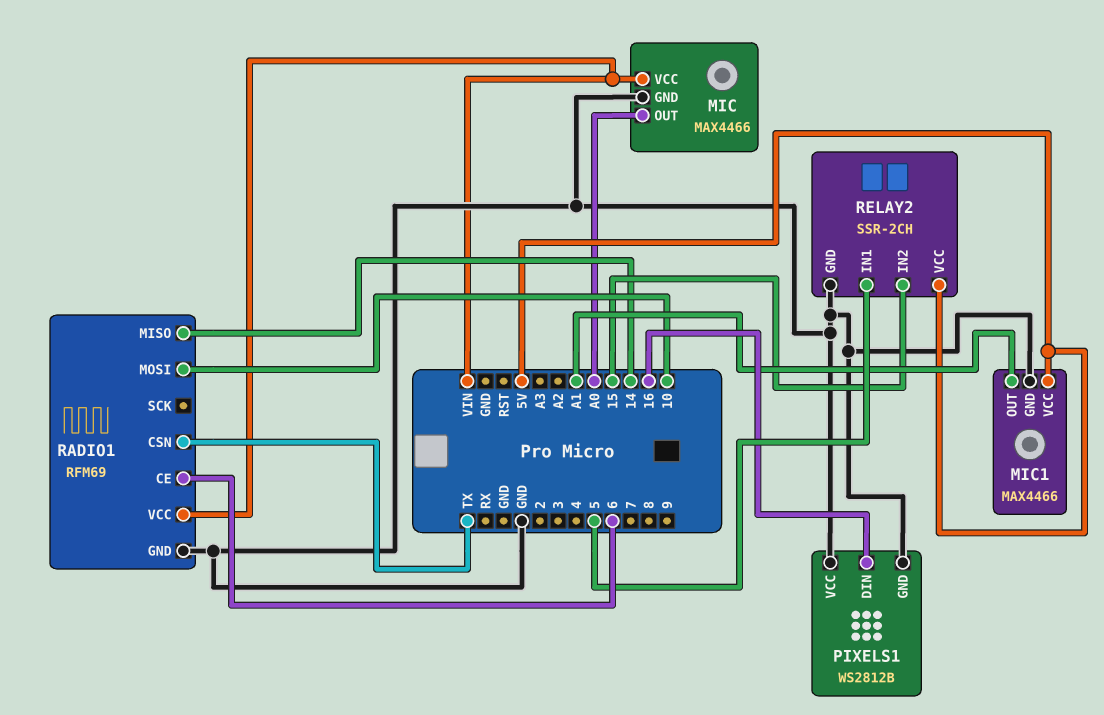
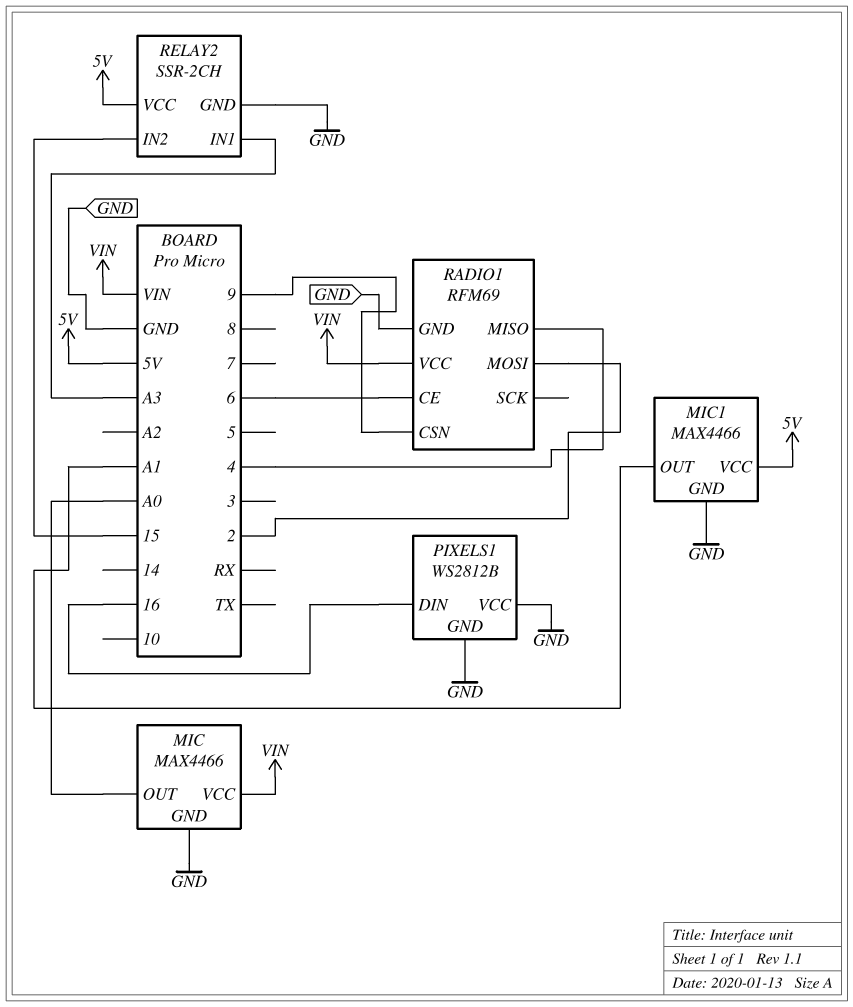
RADIO1 pin CSN: TX -> 9
RADIO1 pin MISO: 14 -> 4
RADIO1 pin MOSI: 10 -> 2
RELAY2 pin IN1: 5 -> A3

